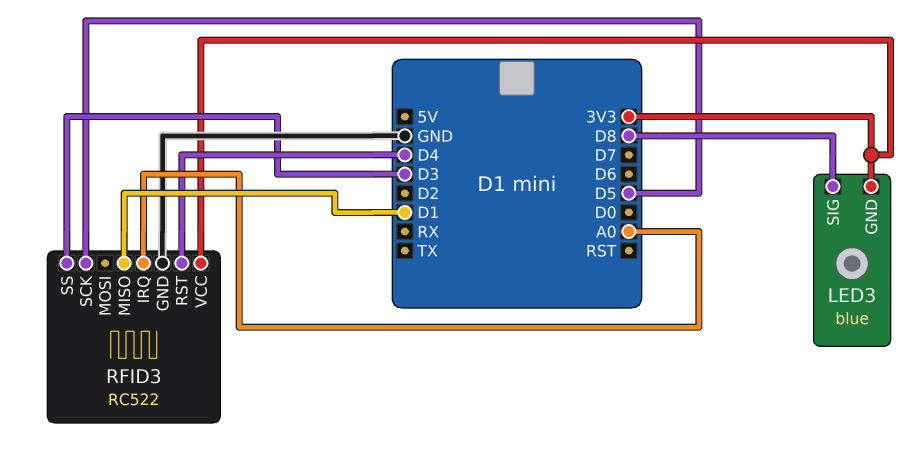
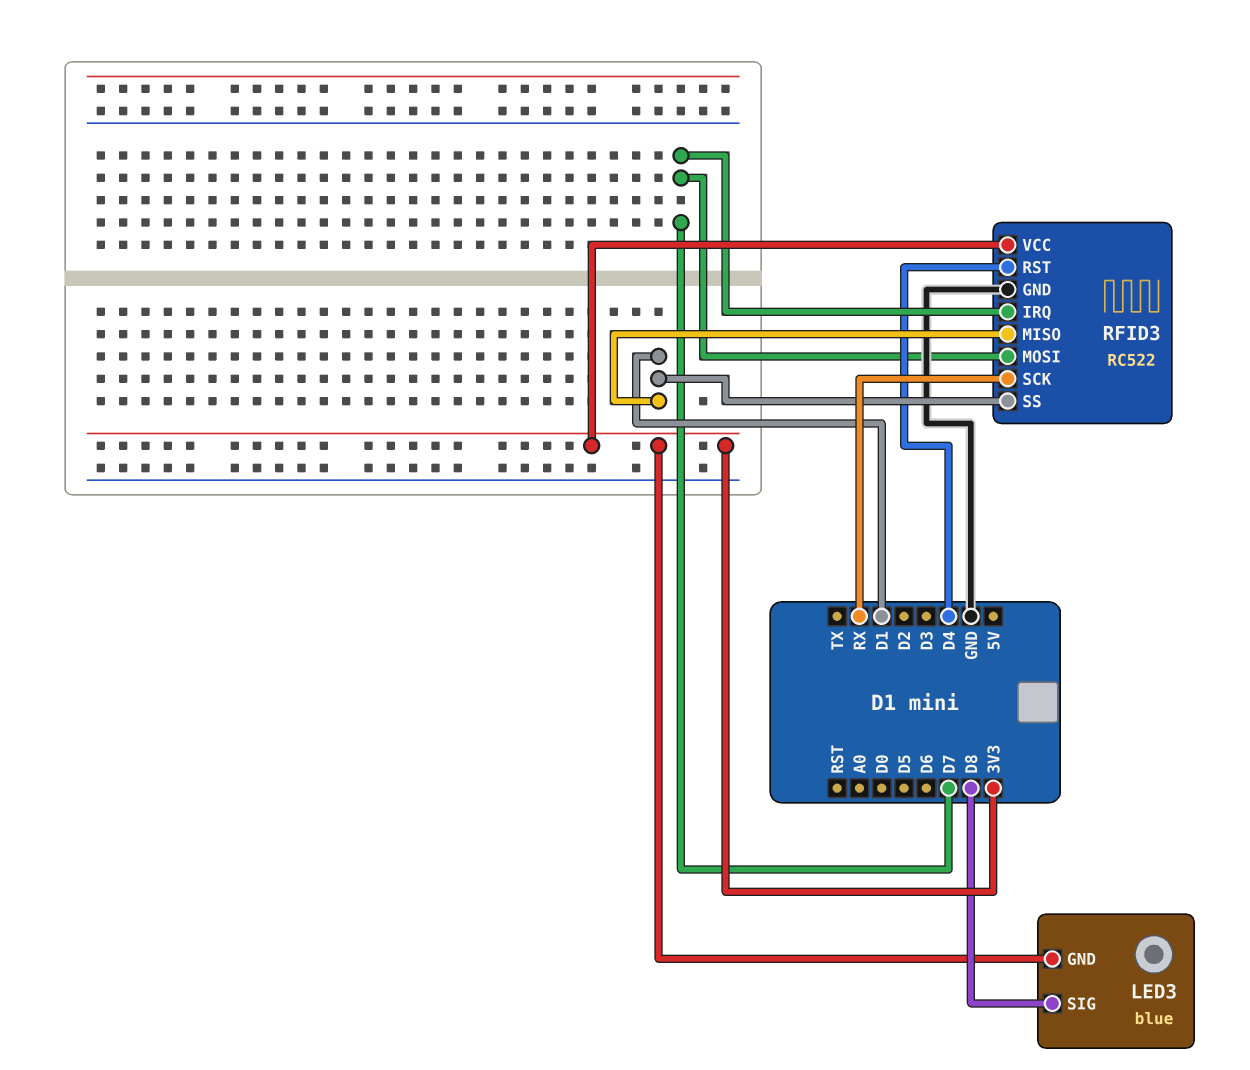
RFID3 pin IRQ: A0 -> D7
RFID3 pin MOSI: none -> D7
RFID3 pin SCK: D5 -> RX
RFID3 pin SS: D3 -> D1

